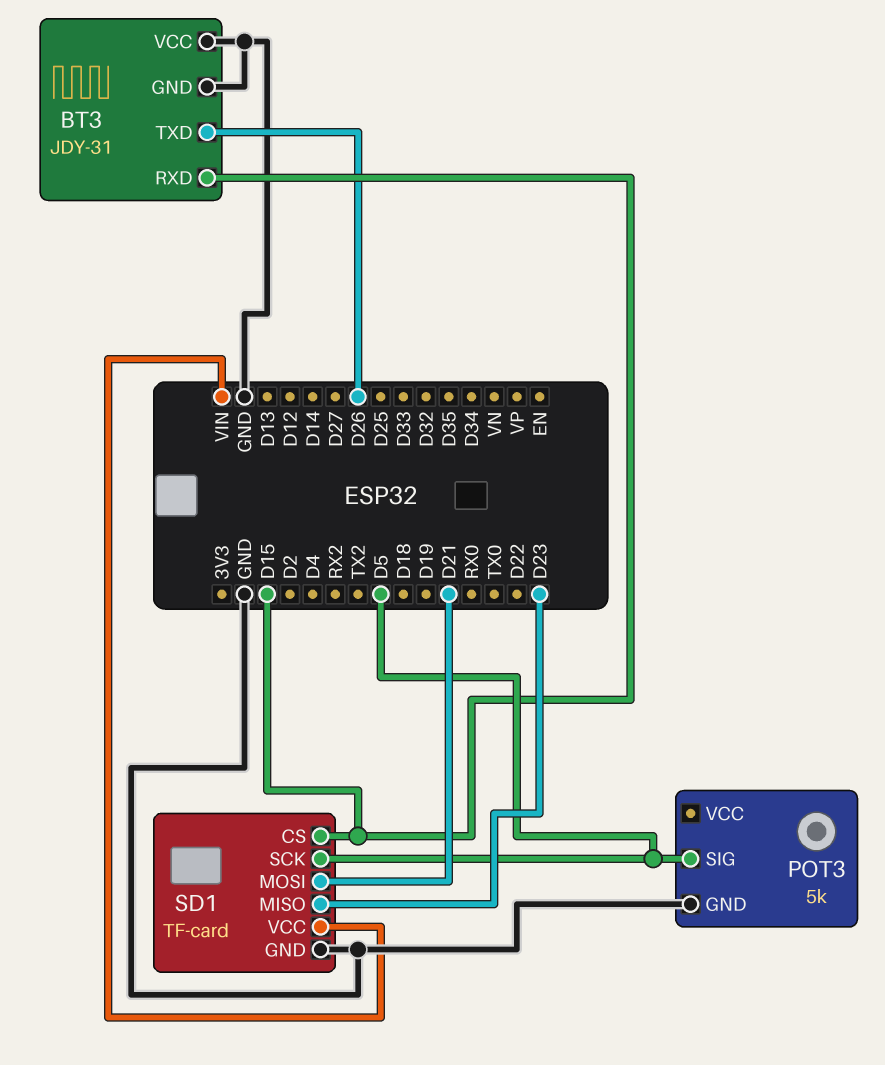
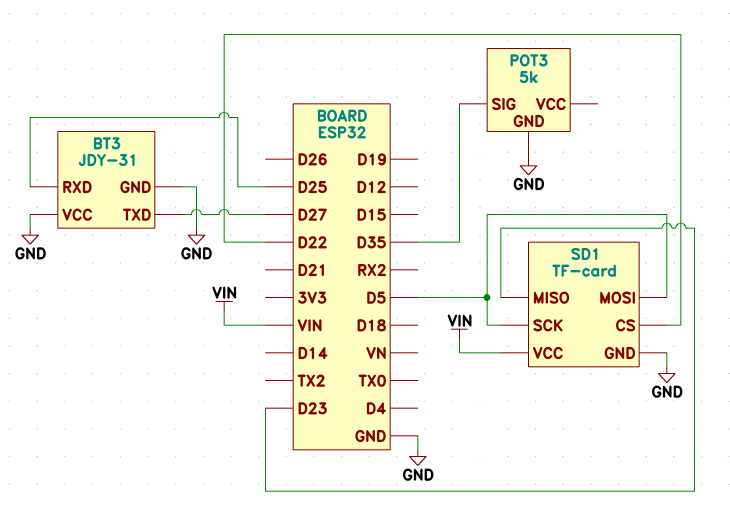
BT3 pin RXD: D15 -> D25
BT3 pin TXD: D26 -> D27
POT3 pin SIG: D5 -> D35
SD1 pin CS: D15 -> D22
SD1 pin MOSI: D21 -> D5

